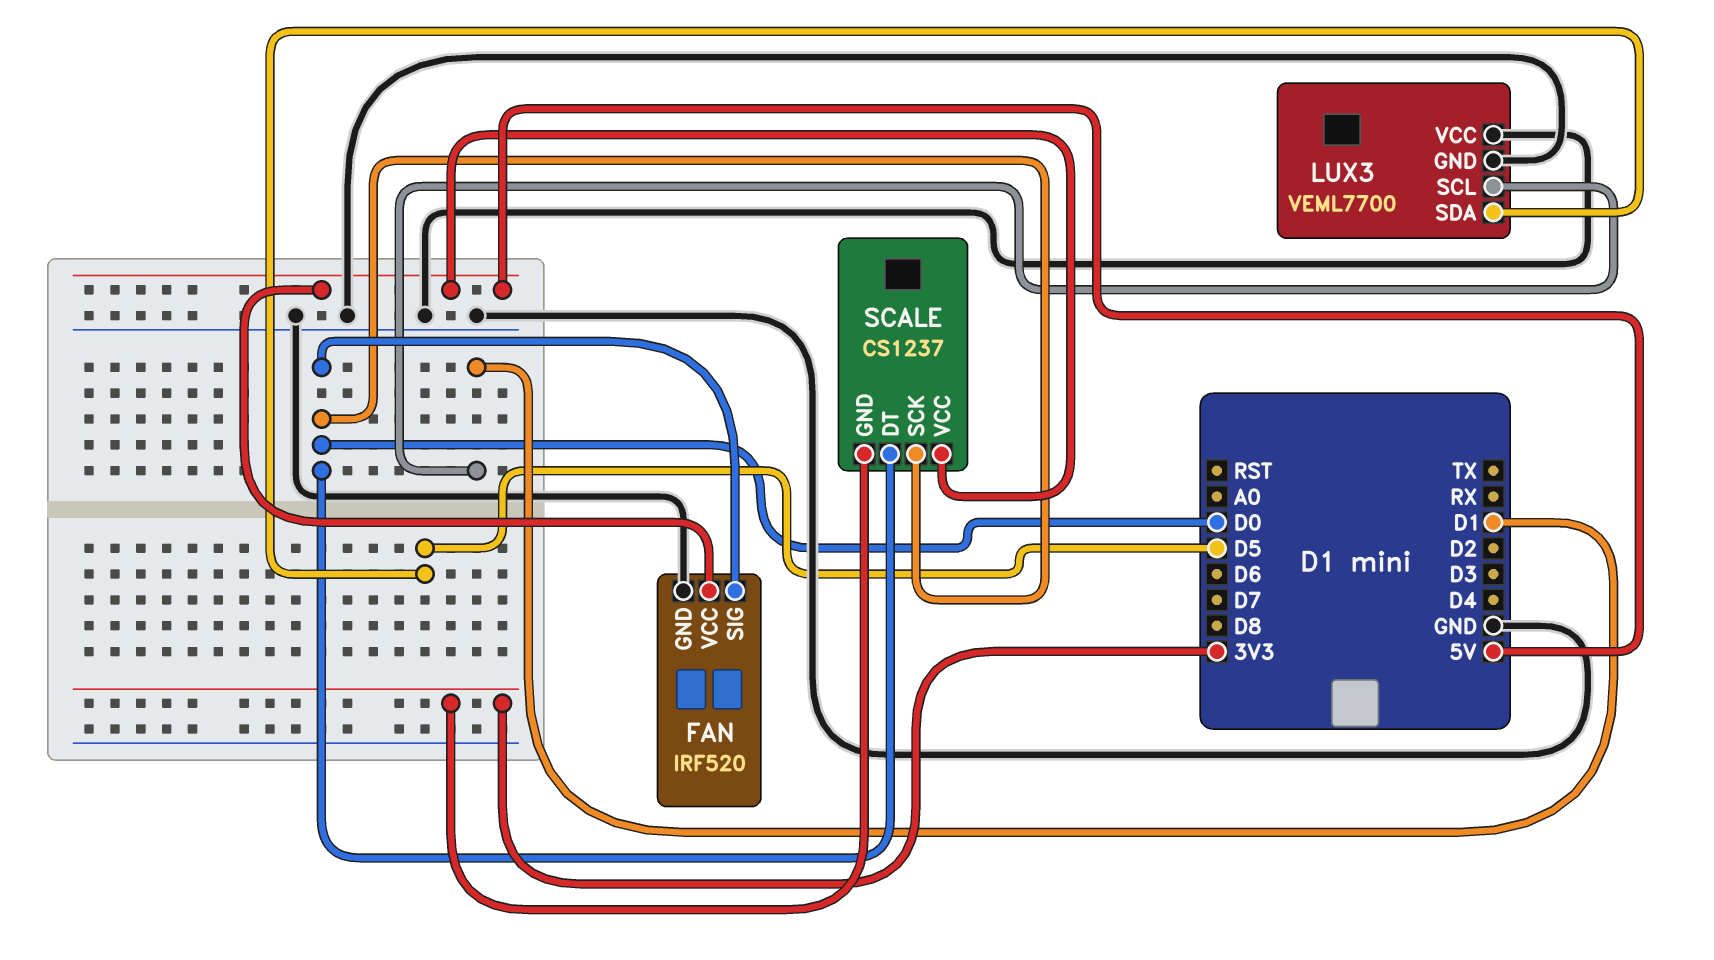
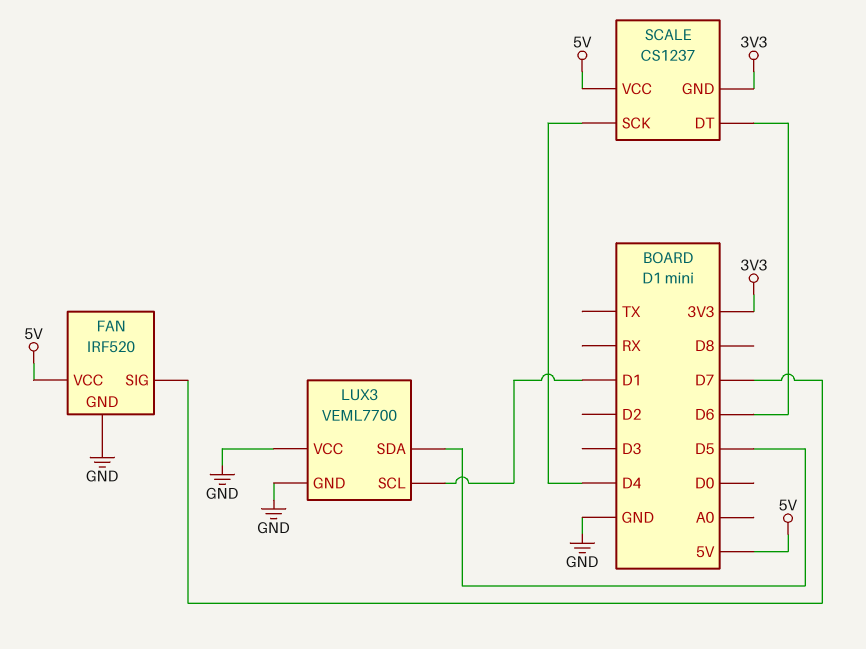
FAN pin SIG: D0 -> D7
SCALE pin DT: D0 -> D6
SCALE pin SCK: D0 -> D4

